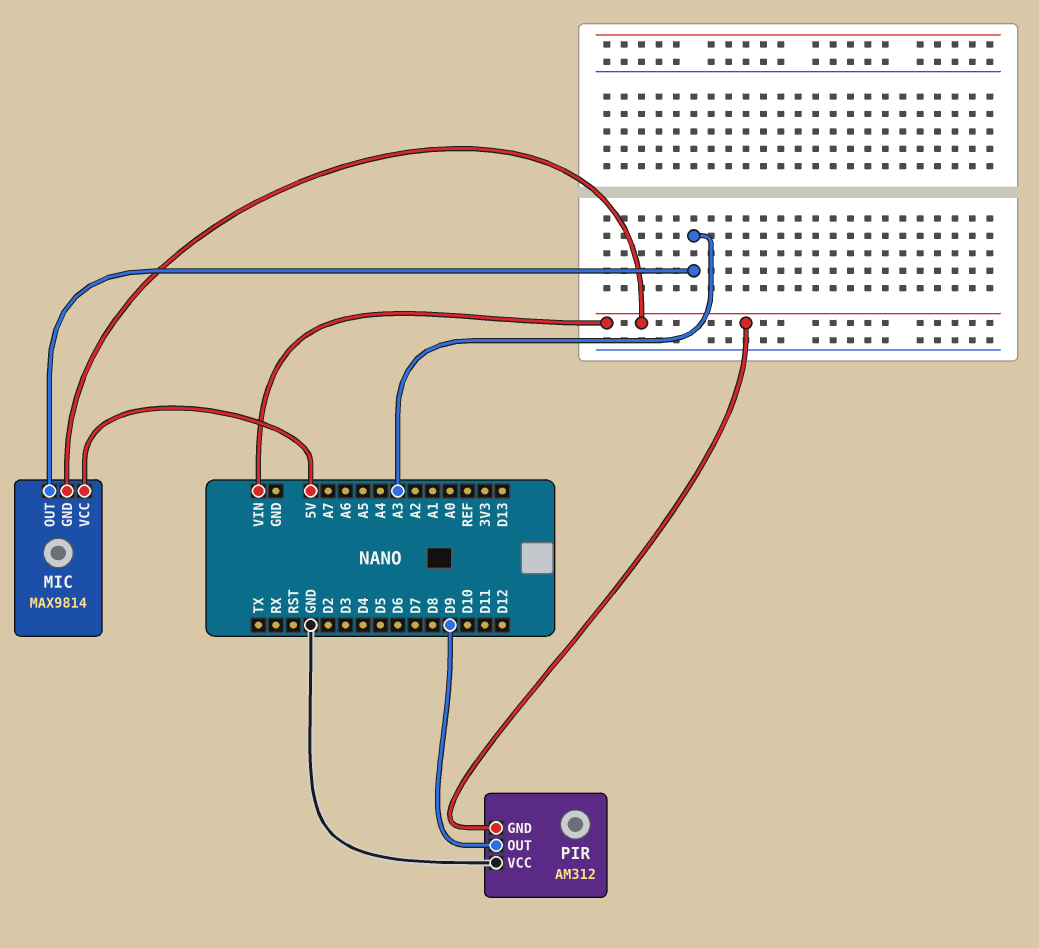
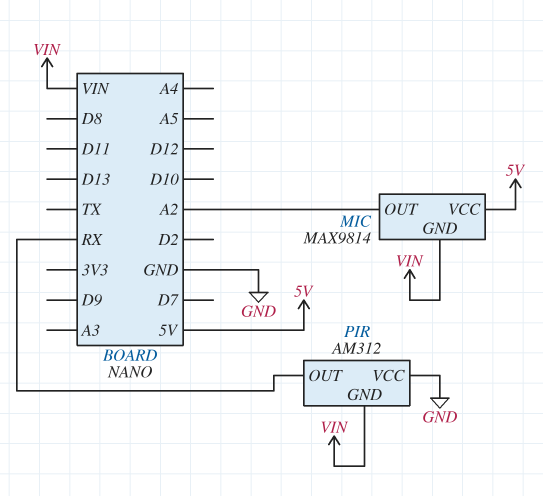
MIC pin OUT: A3 -> A2
PIR pin OUT: D9 -> RX

